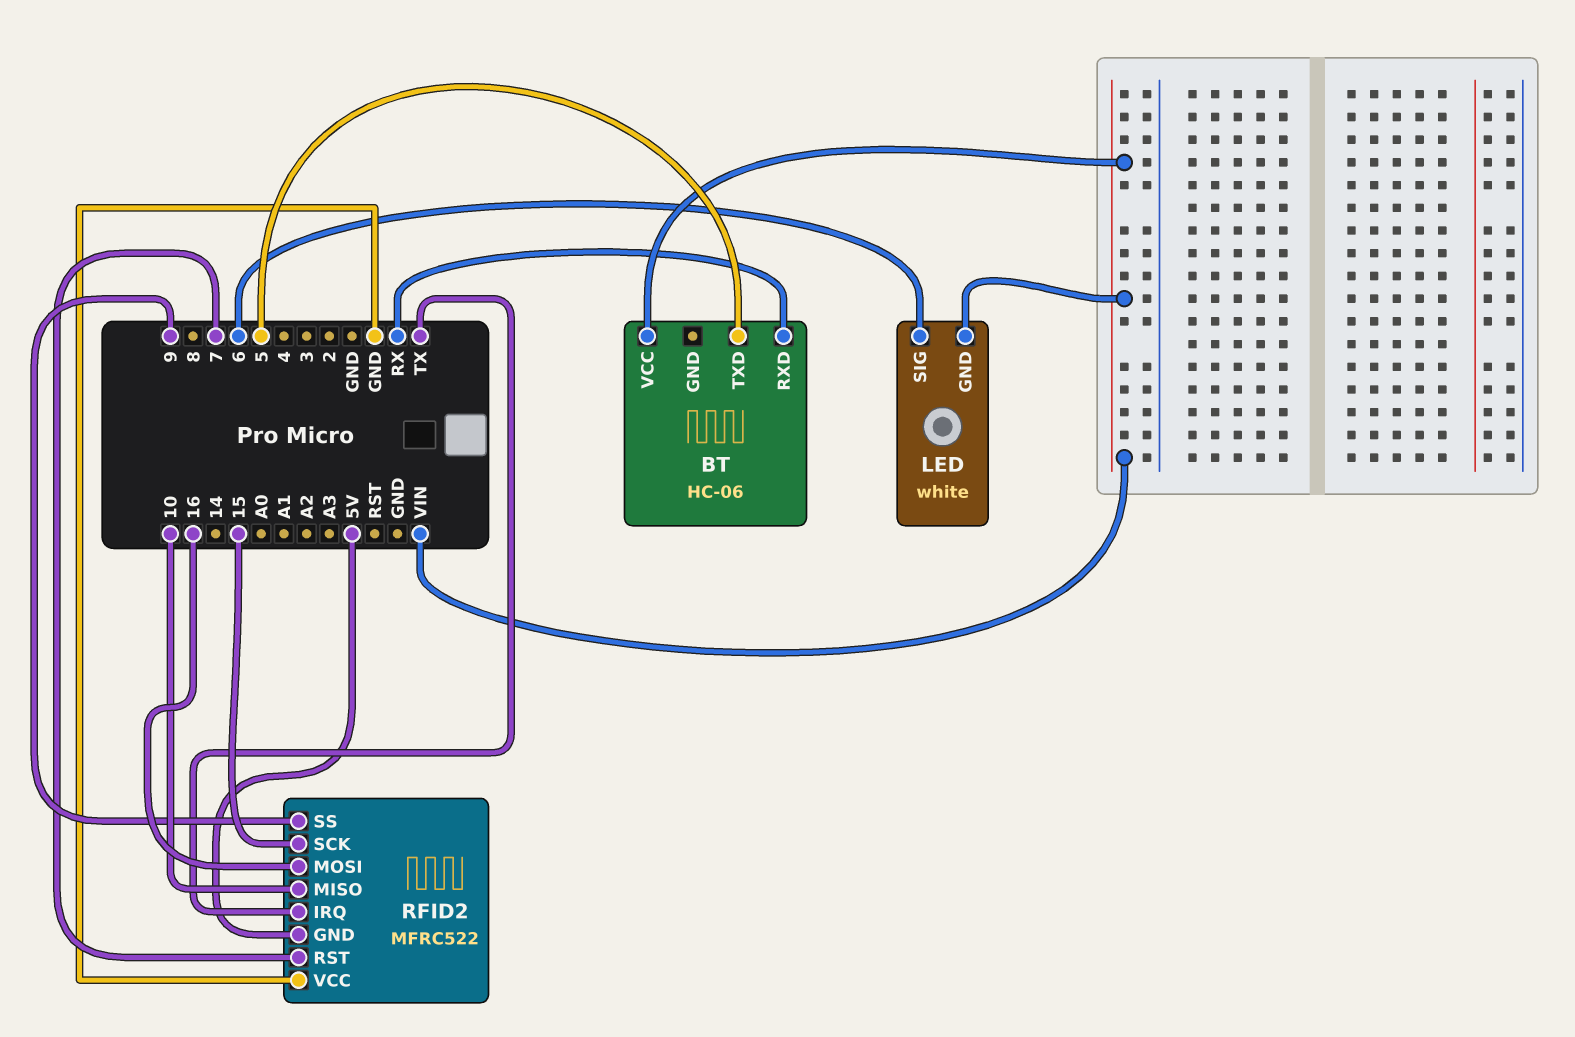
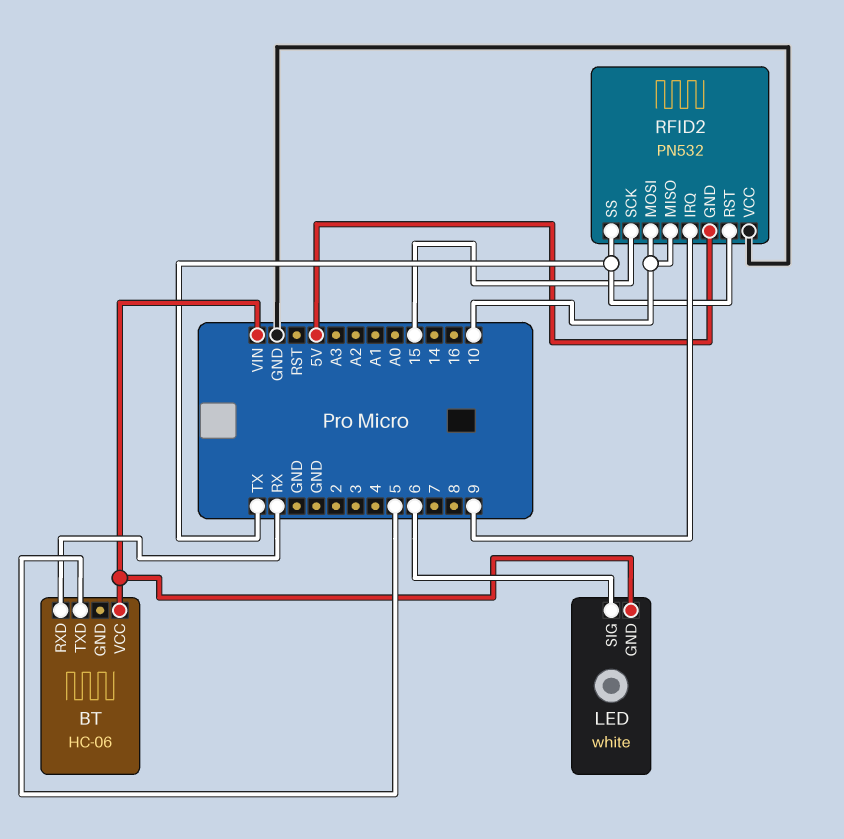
RFID2: MFRC522 -> PN532
RFID2 pin IRQ: TX -> 9
RFID2 pin MOSI: 16 -> 10
RFID2 pin RST: 7 -> TX
RFID2 pin SS: 9 -> TX

